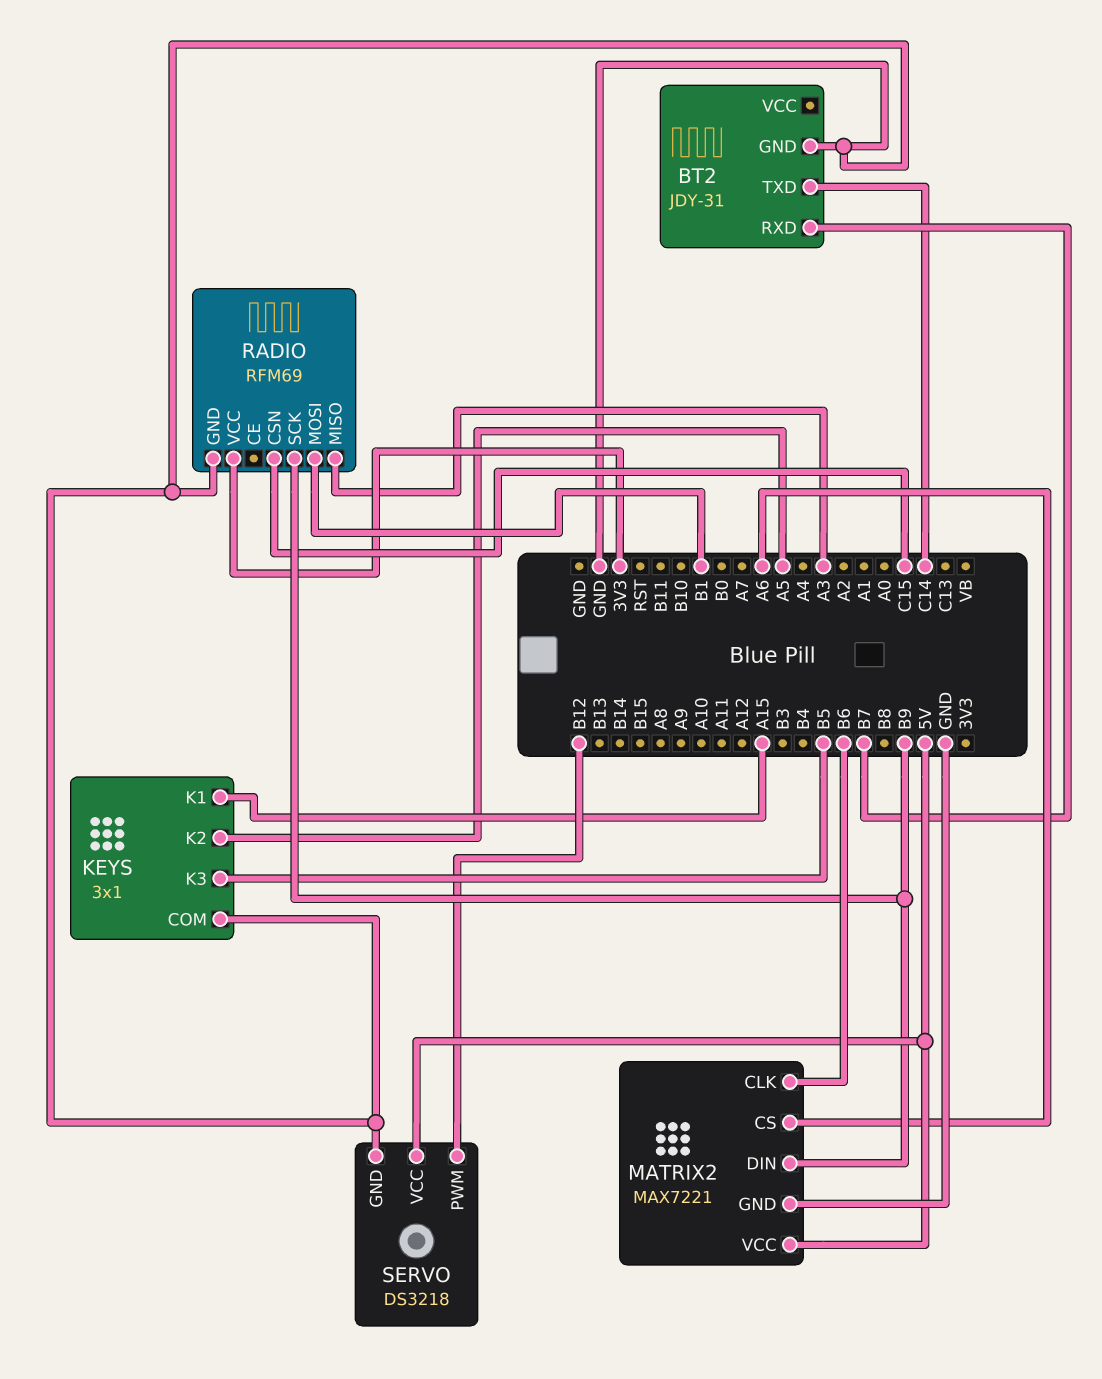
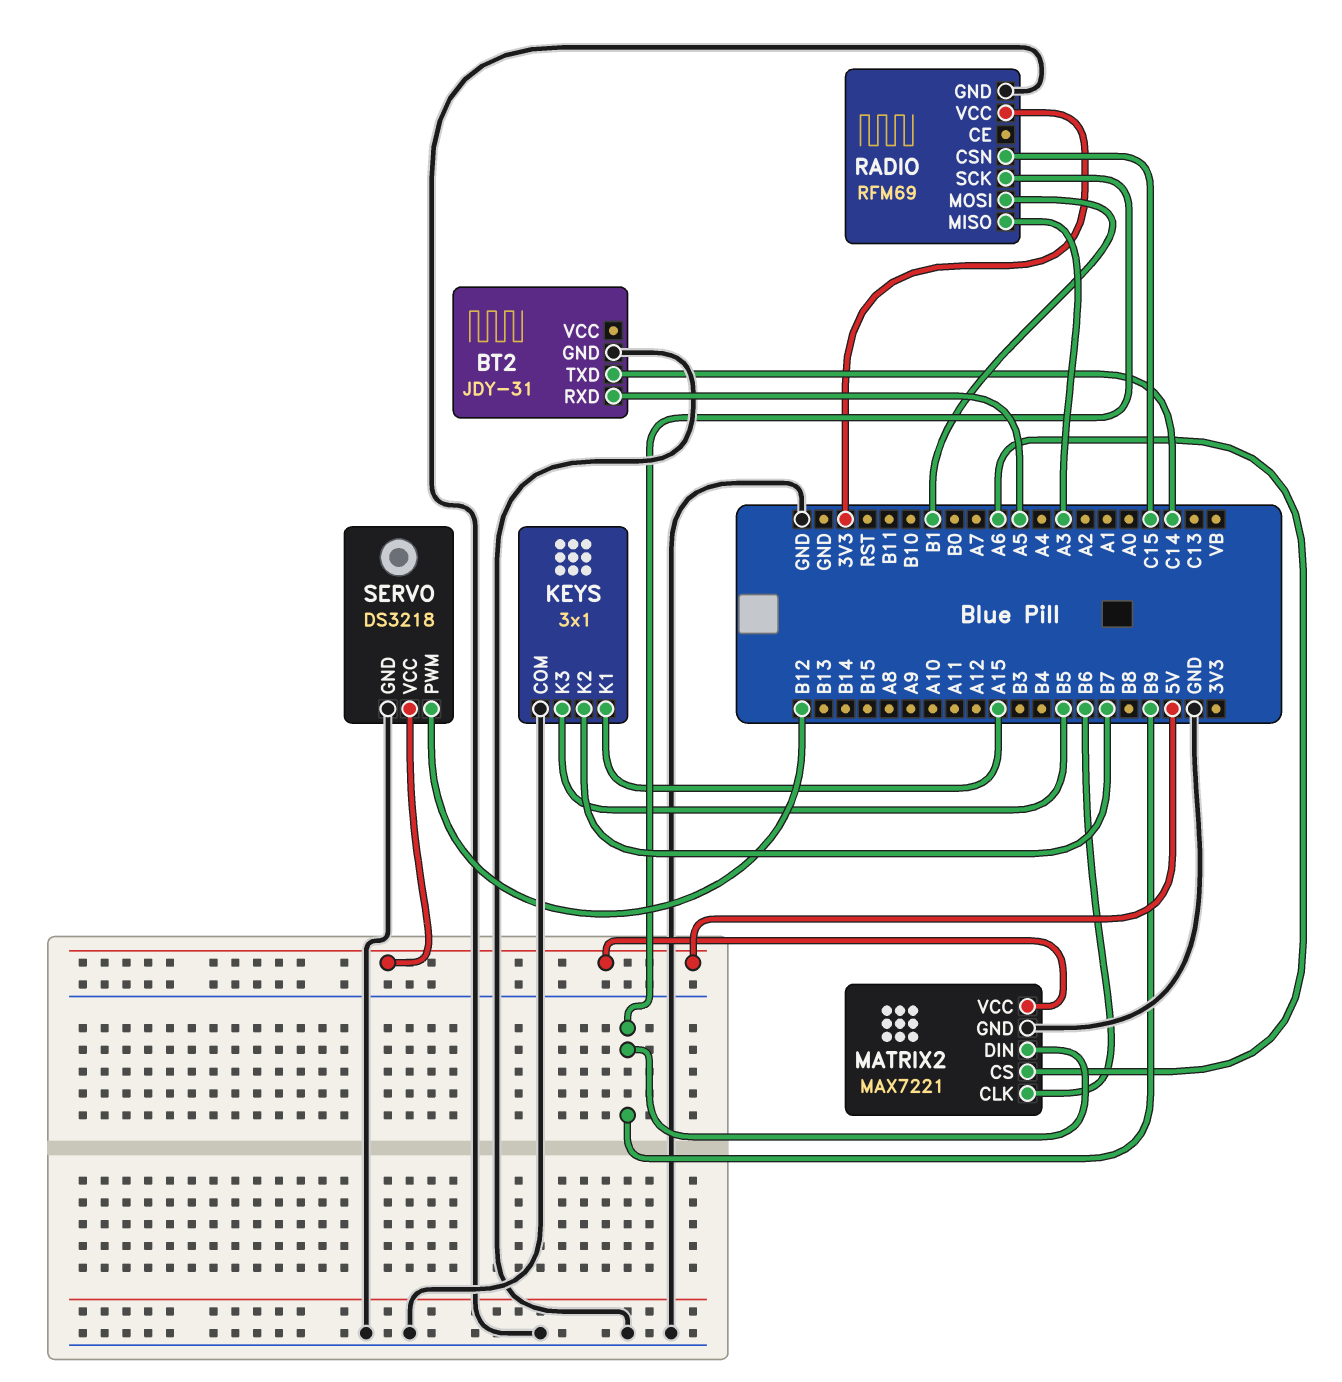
BT2 pin RXD: B7 -> A5
KEYS pin K2: A5 -> B7

